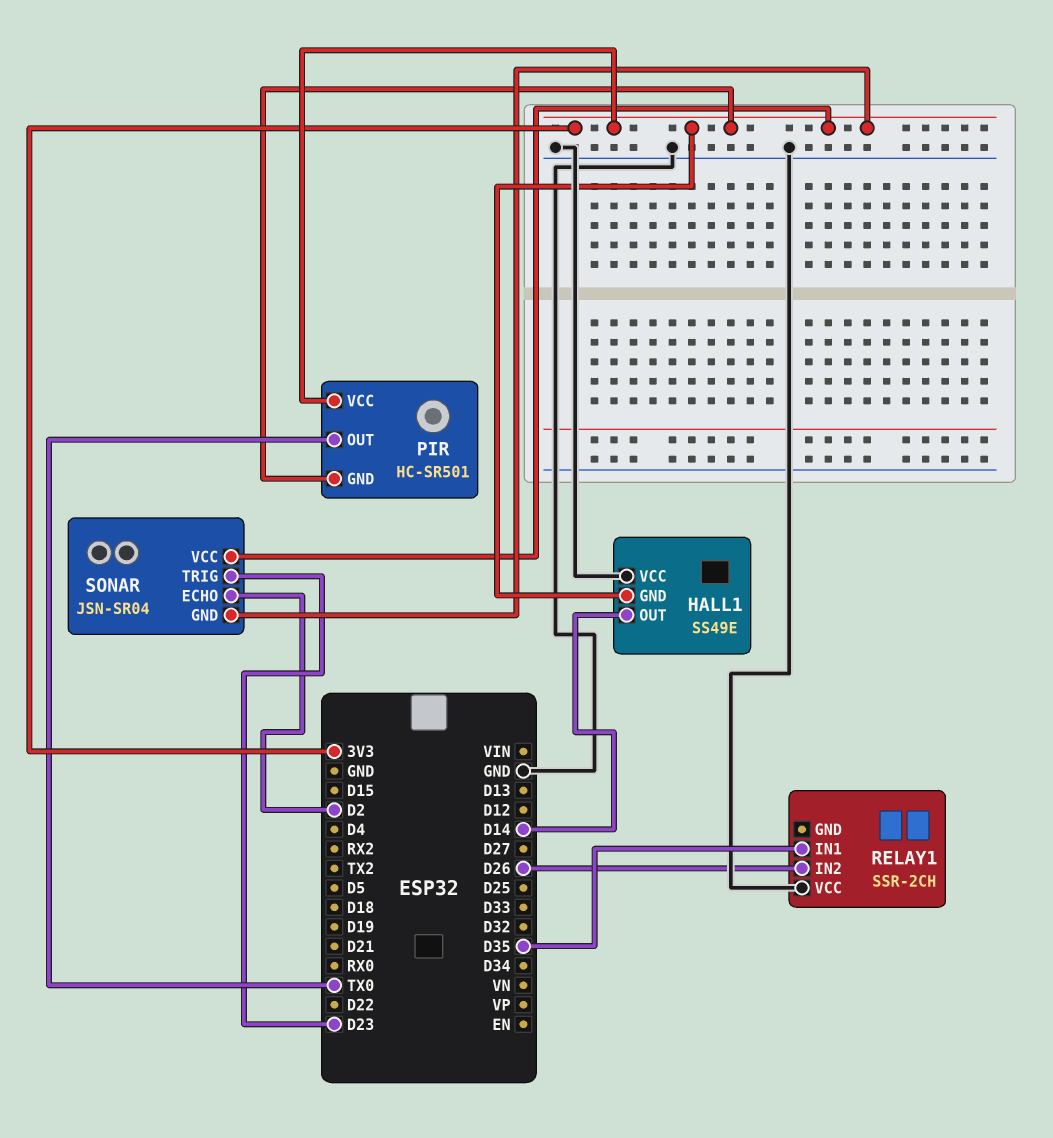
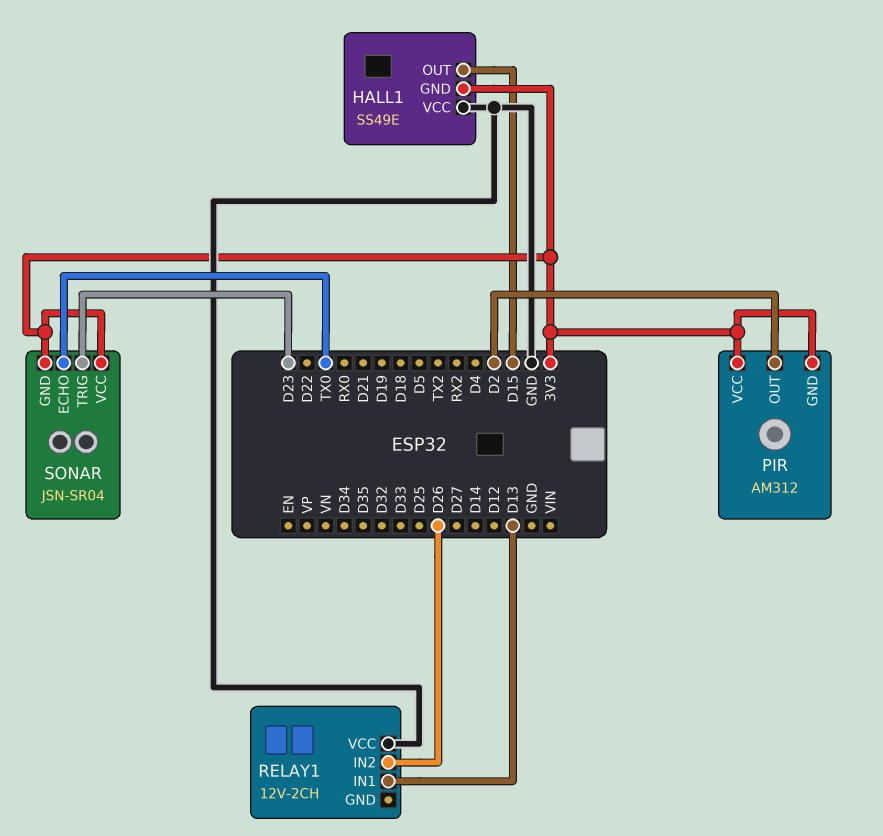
HALL1 pin OUT: D14 -> D15
PIR: HC-SR501 -> AM312
PIR pin OUT: TX0 -> D2
RELAY1: SSR-2CH -> 12V-2CH
RELAY1 pin IN1: D35 -> D13
SONAR pin ECHO: D2 -> TX0

